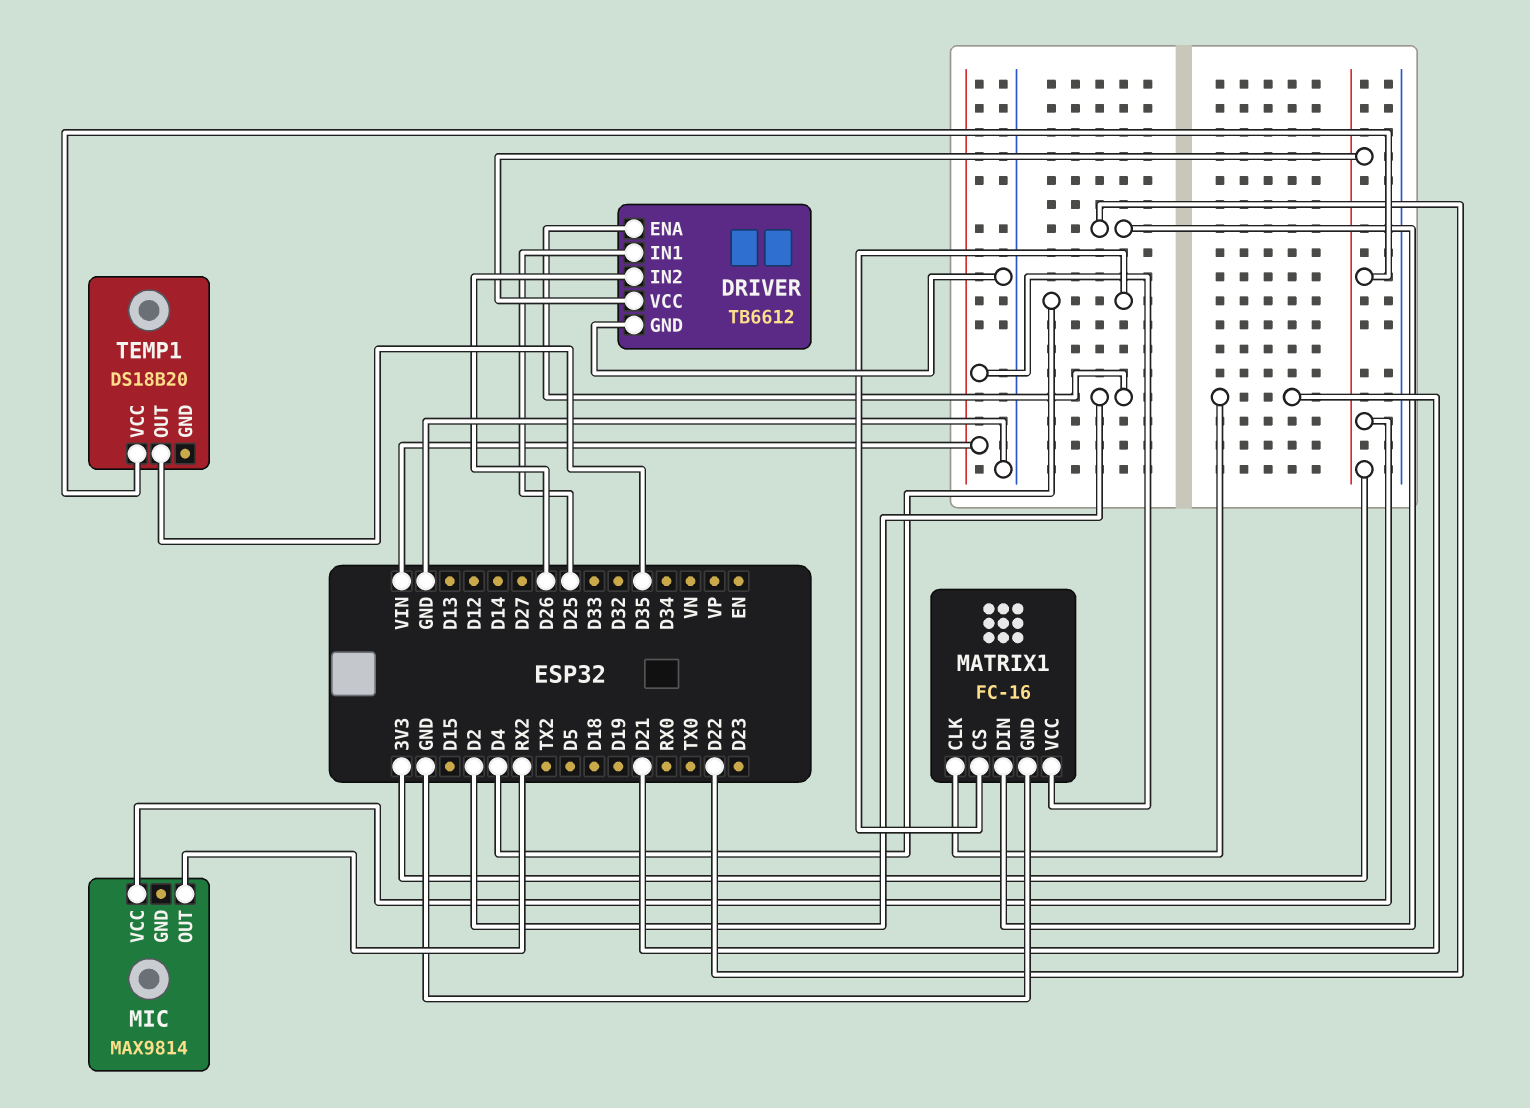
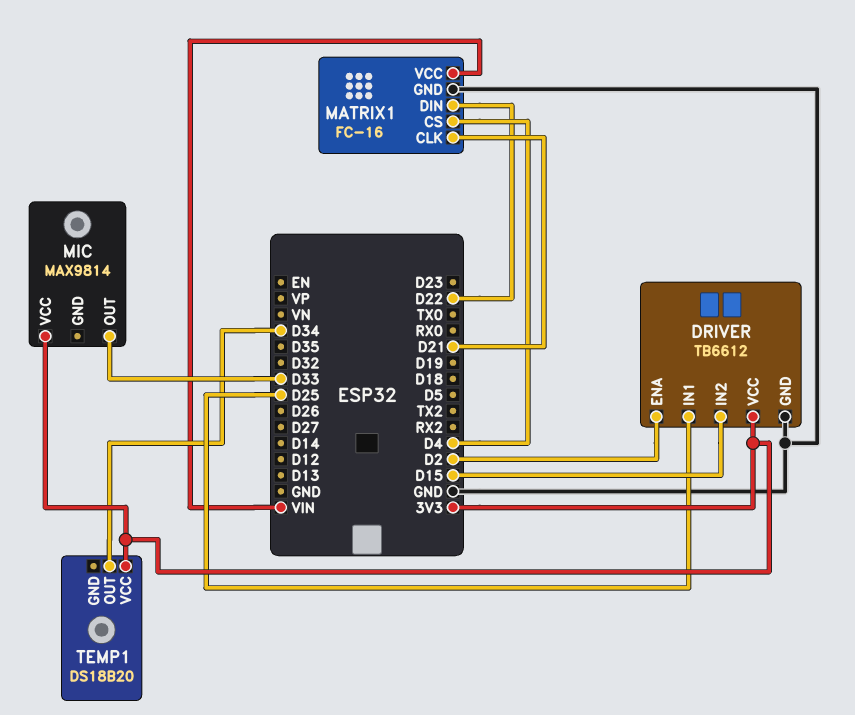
DRIVER pin IN2: D26 -> D15
MIC pin OUT: RX2 -> D33
TEMP1 pin OUT: D35 -> D34

